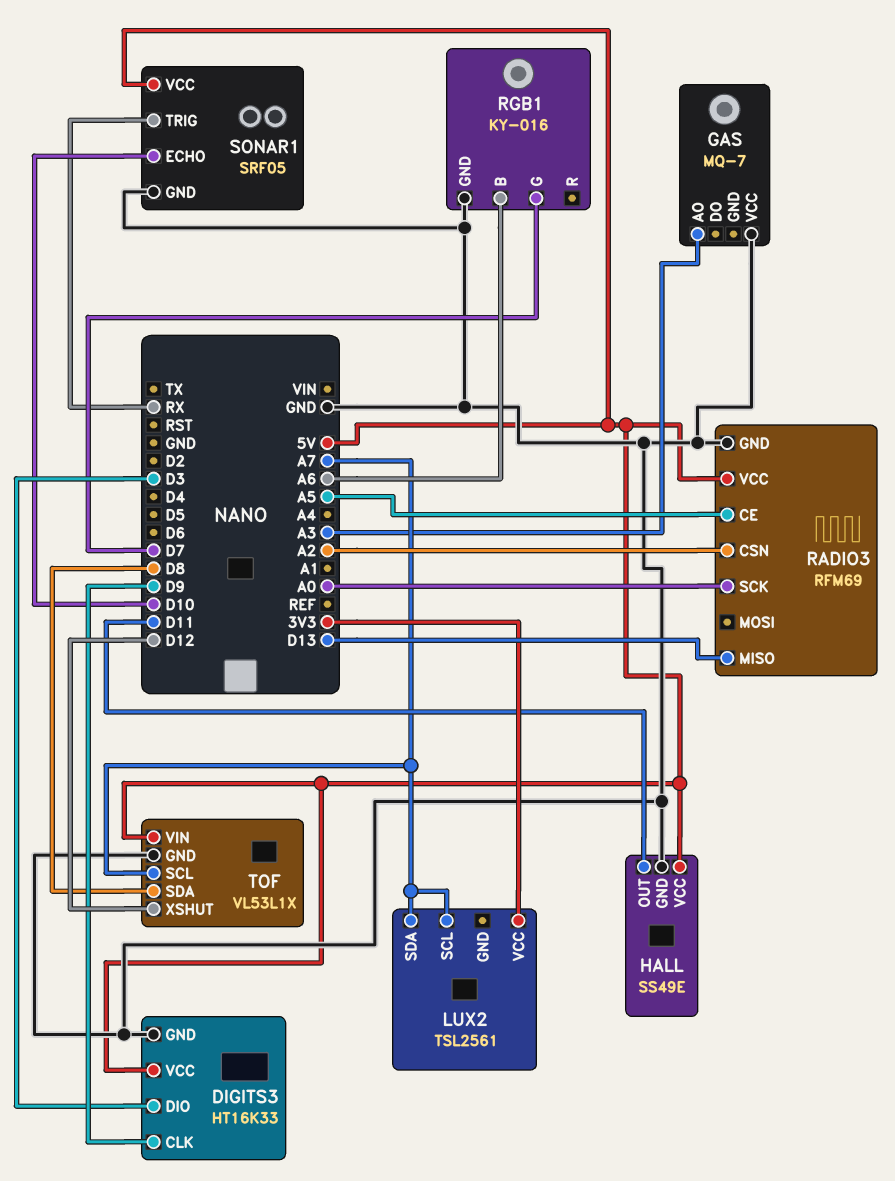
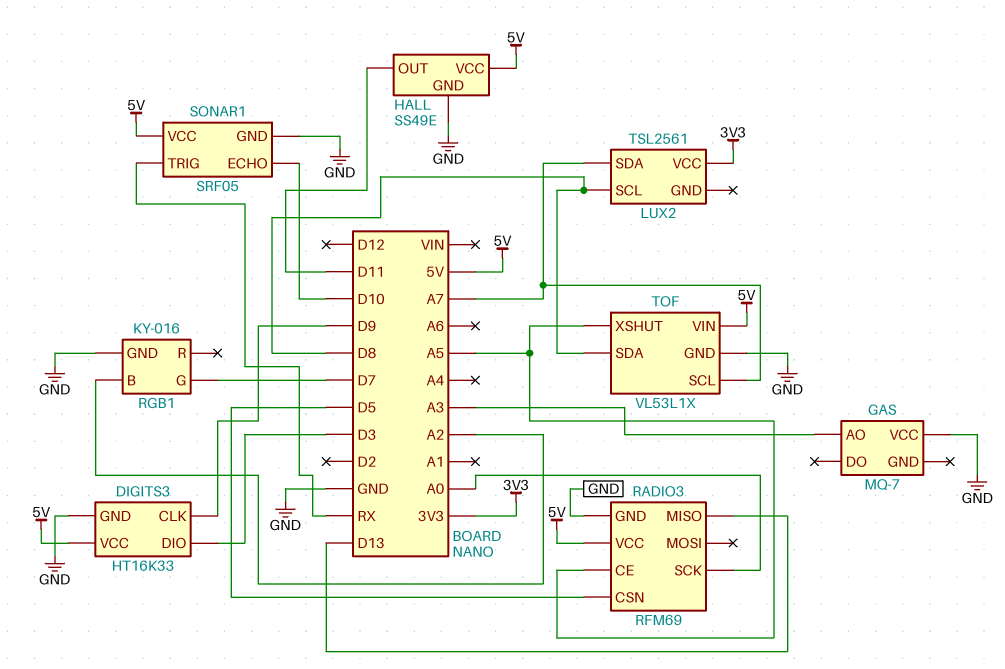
LUX2 pin SCL: A7 -> D8
RADIO3 pin CSN: A2 -> D5
RGB1 pin B: A6 -> A2
TOF pin XSHUT: D12 -> A5

